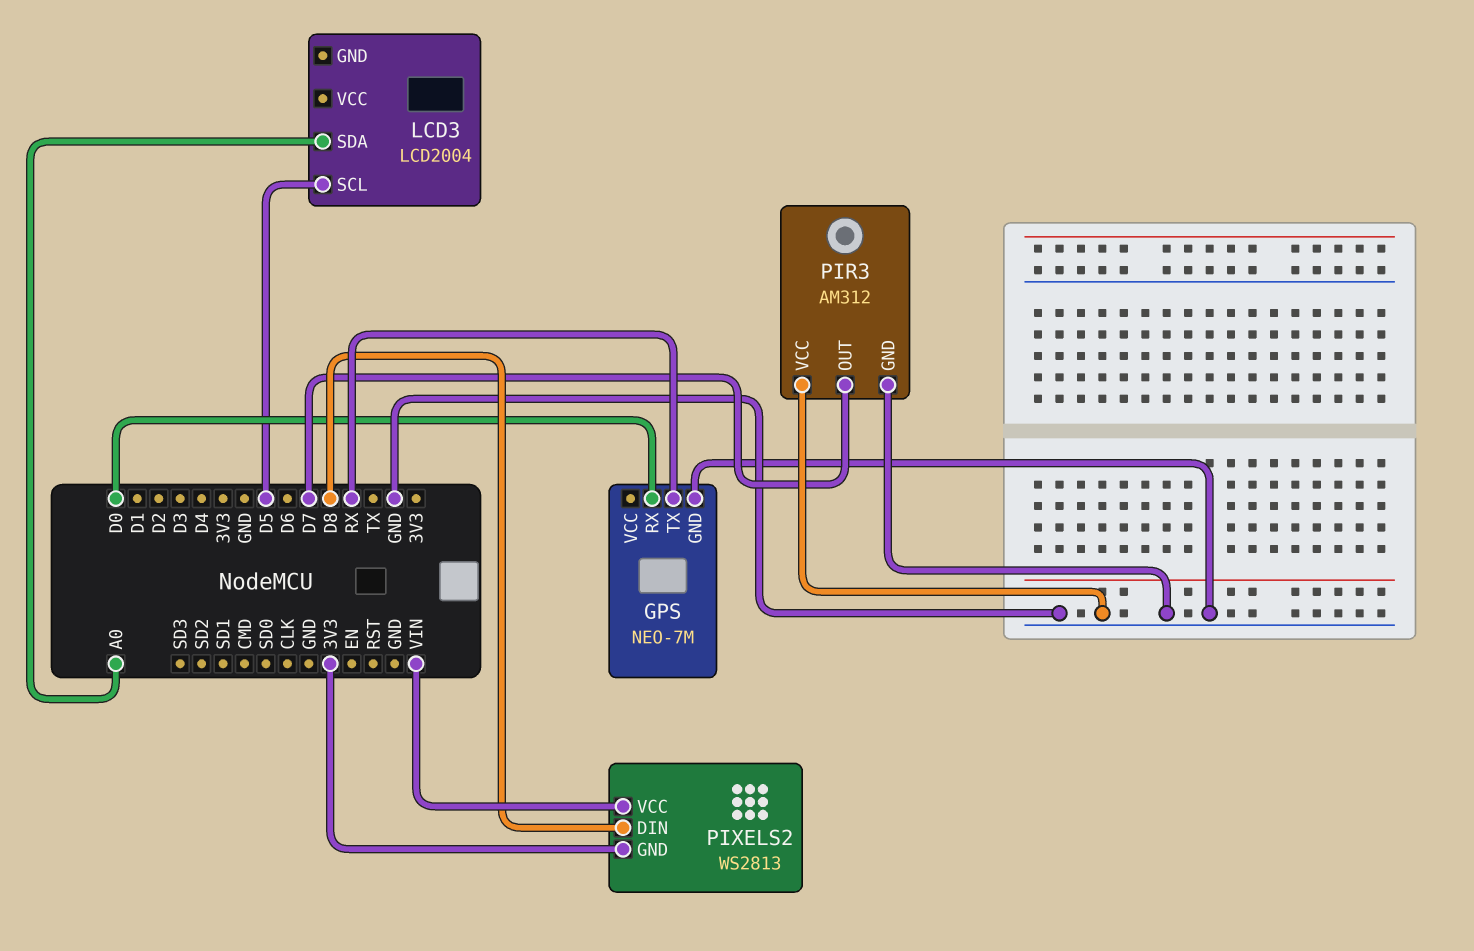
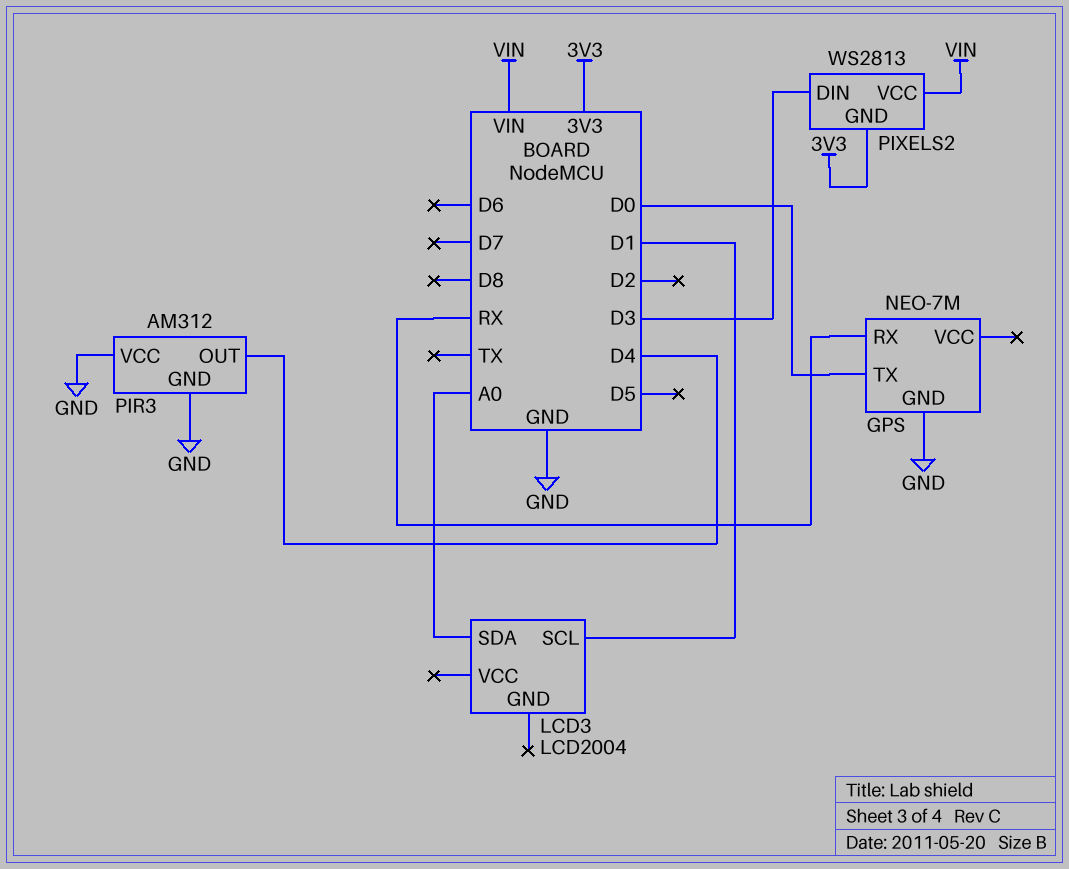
GPS pin RX: D0 -> RX
GPS pin TX: RX -> D0
LCD3 pin SCL: D5 -> D1
PIR3 pin OUT: D7 -> D4
PIXELS2 pin DIN: D8 -> D3

